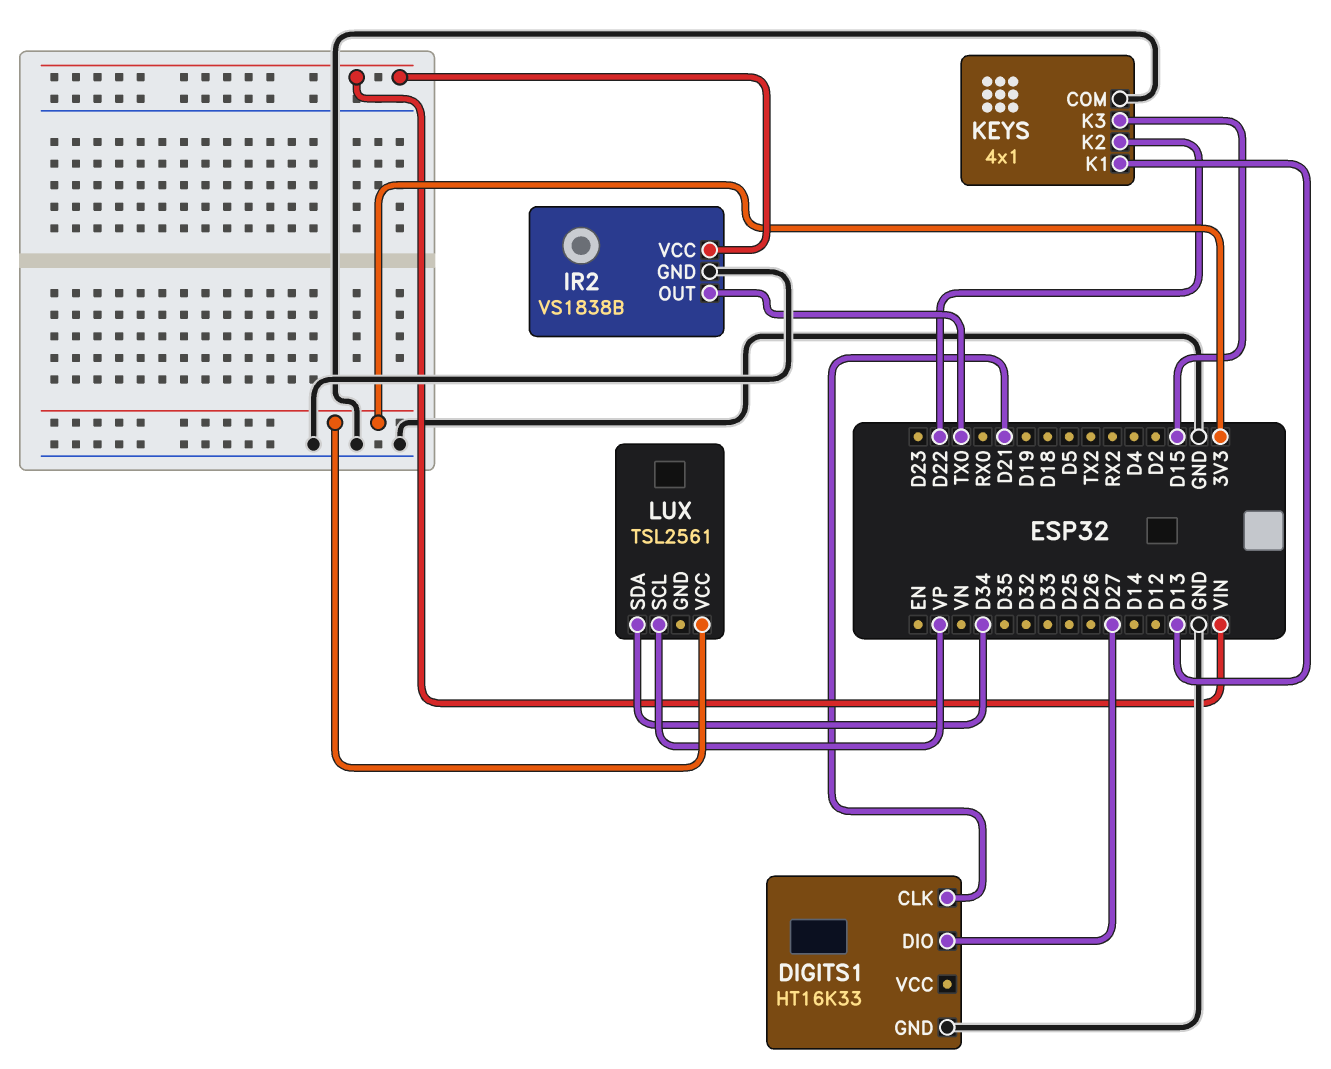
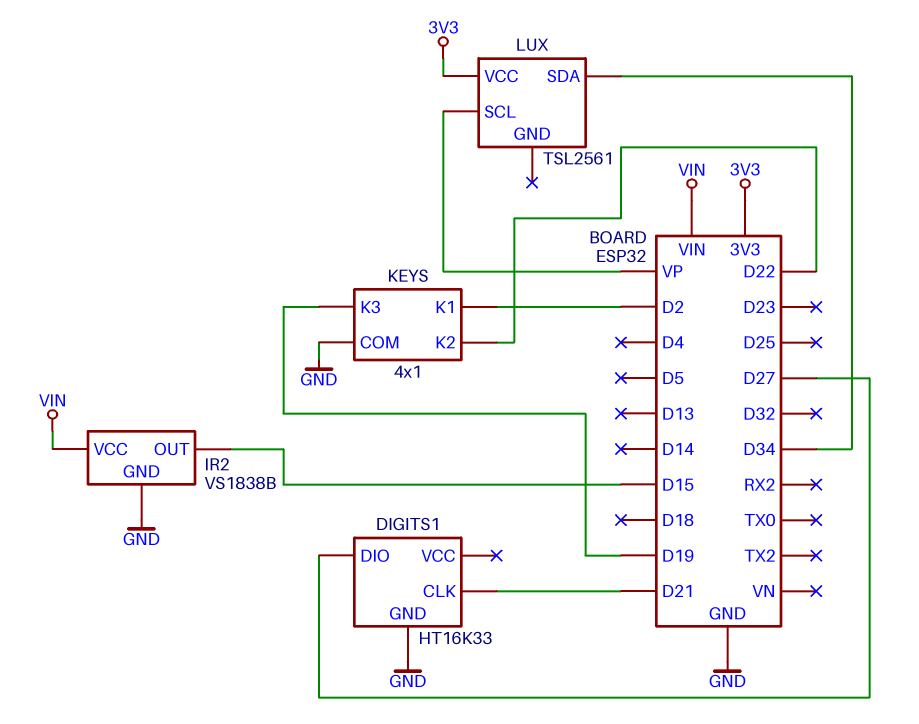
IR2 pin OUT: TX0 -> D15
KEYS pin K1: D13 -> D2
KEYS pin K3: D15 -> D19

